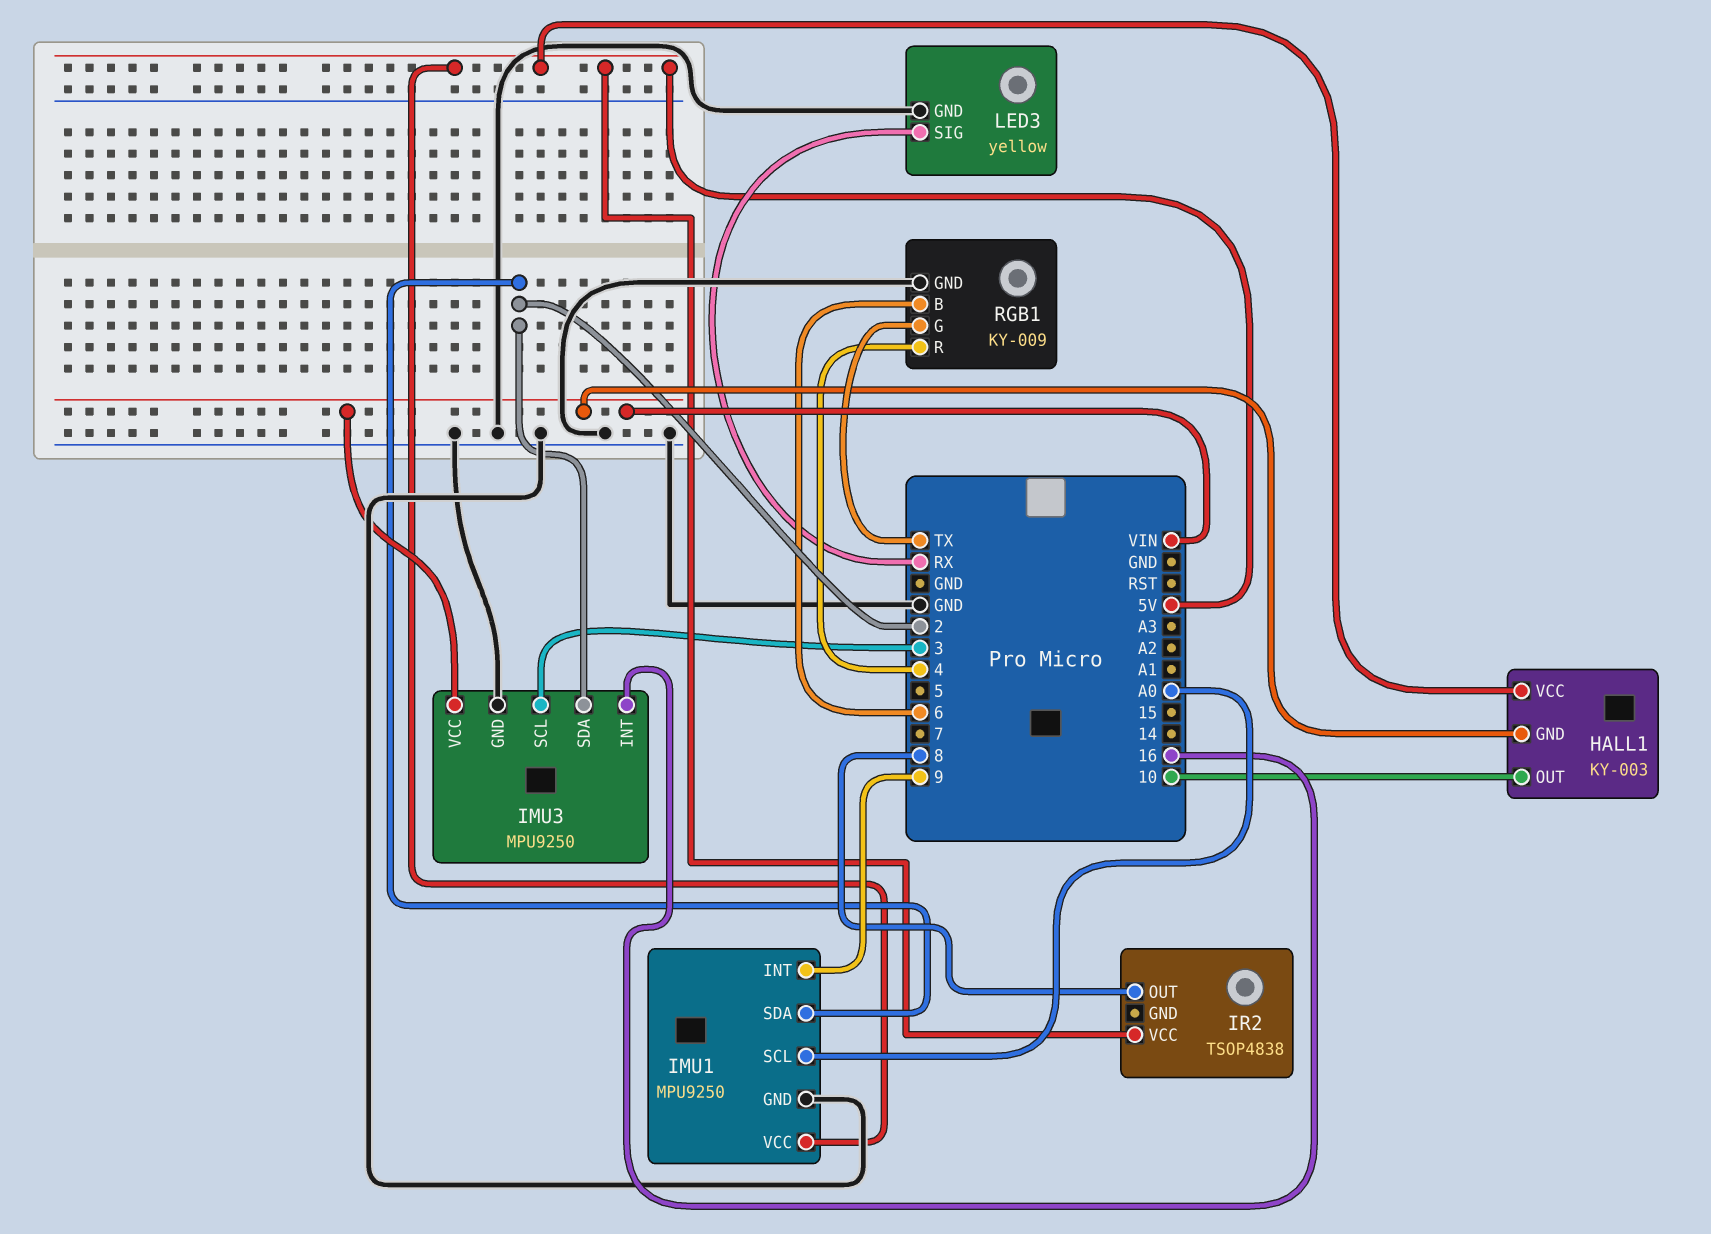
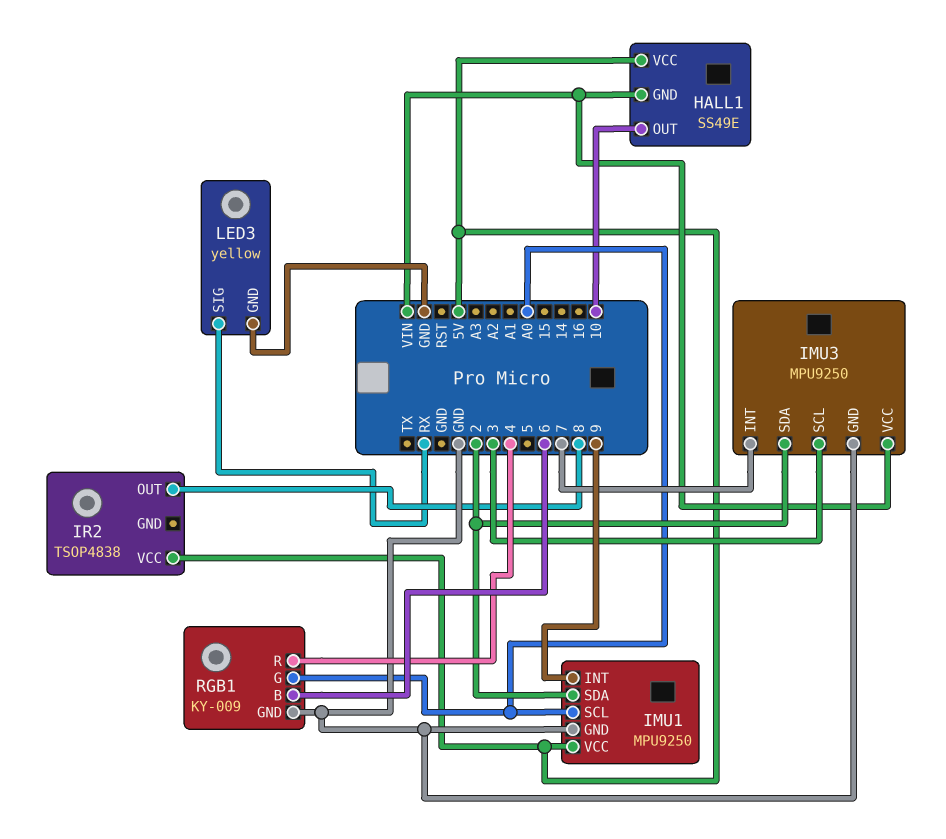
HALL1: KY-003 -> SS49E
IMU3 pin INT: 16 -> 7
RGB1 pin G: TX -> A0

